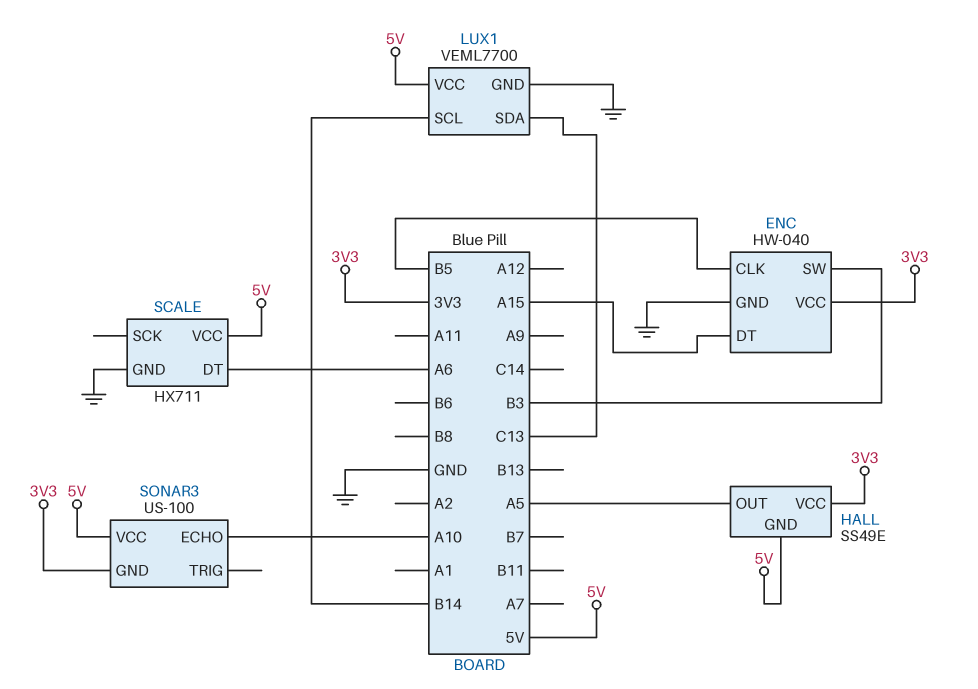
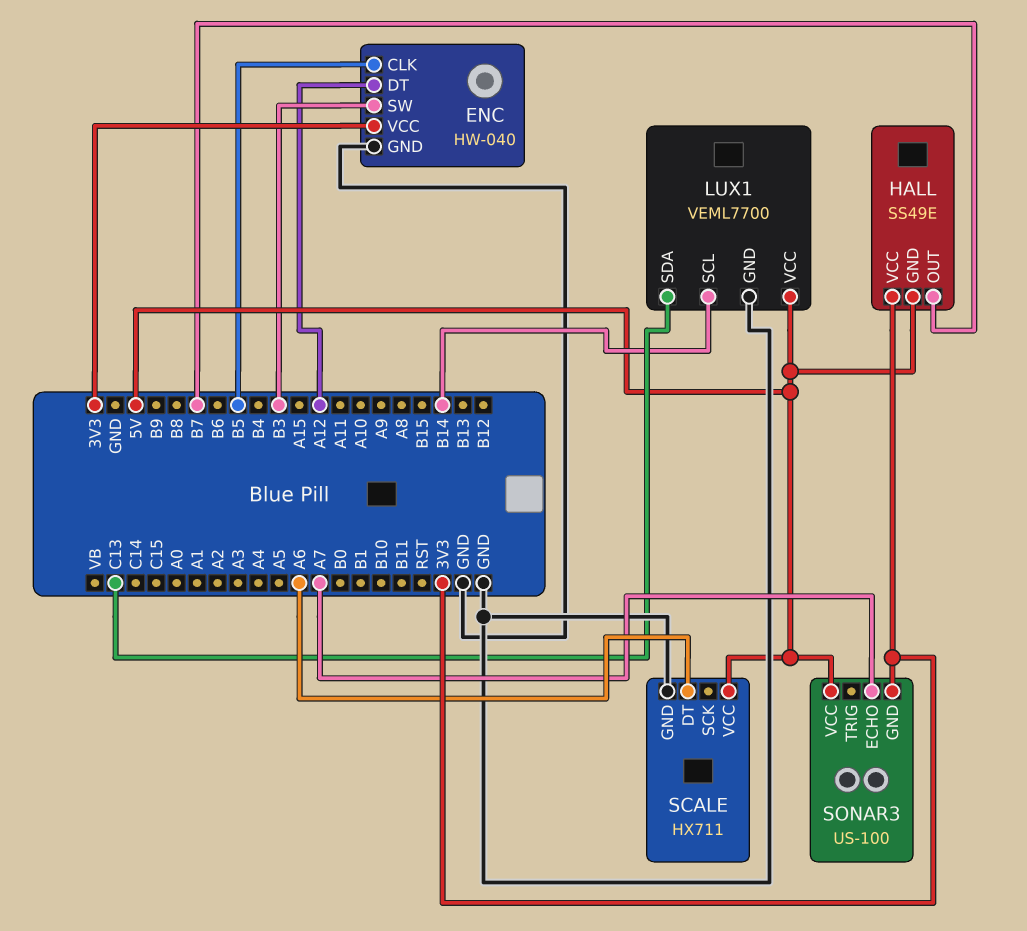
ENC pin DT: A15 -> A12
HALL pin OUT: A5 -> B7
SONAR3 pin ECHO: A10 -> A7

